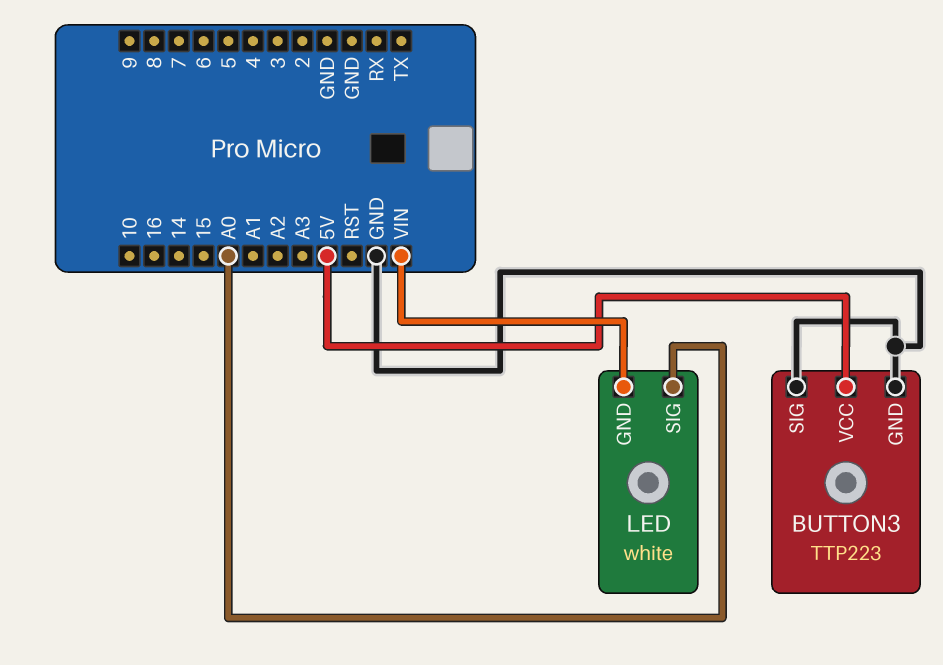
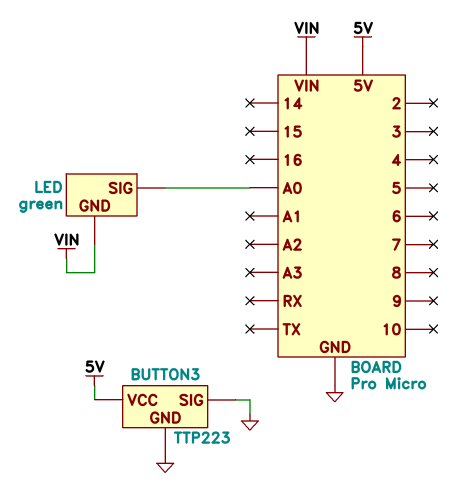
LED: white -> green

